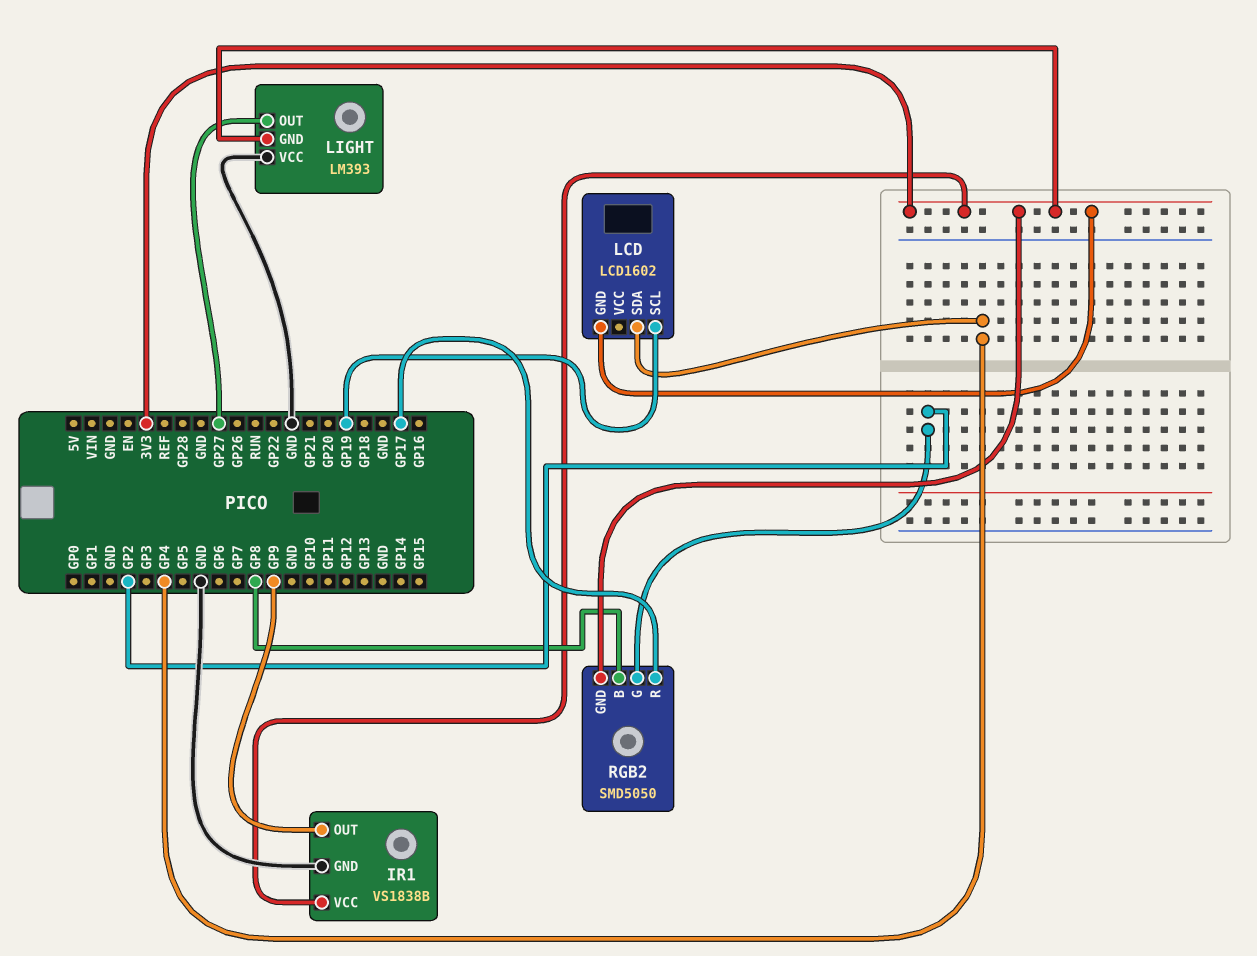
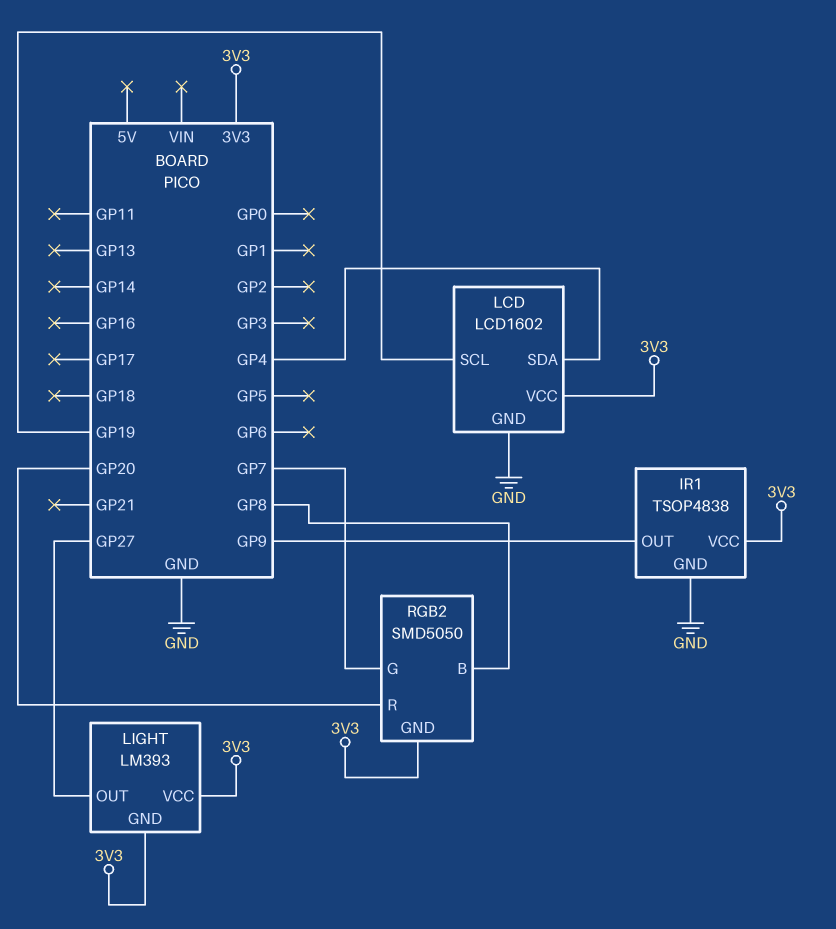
IR1: VS1838B -> TSOP4838
LCD pin GND: 3V3 -> GND
LCD pin VCC: none -> 3V3
LIGHT pin VCC: GND -> 3V3
RGB2 pin G: GP2 -> GP7
RGB2 pin R: GP17 -> GP20

